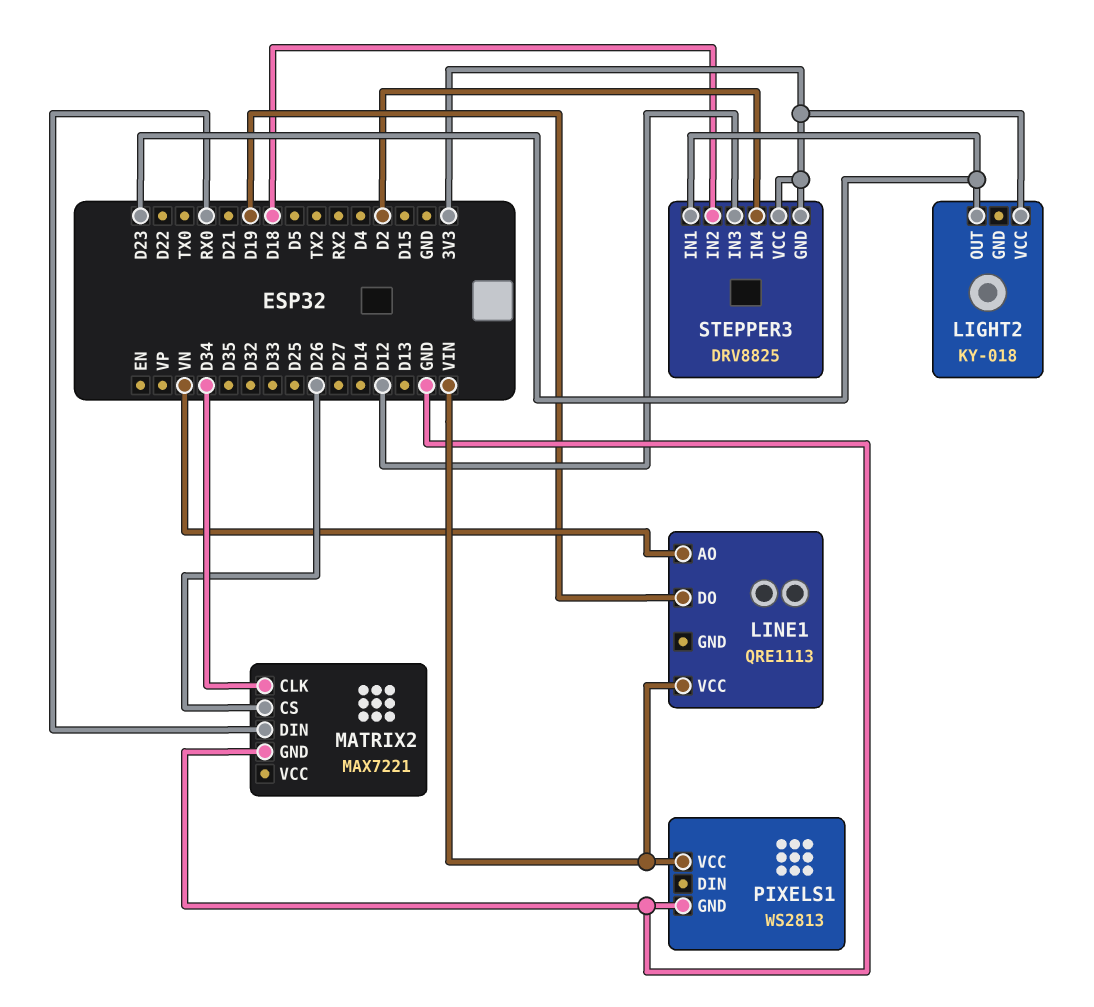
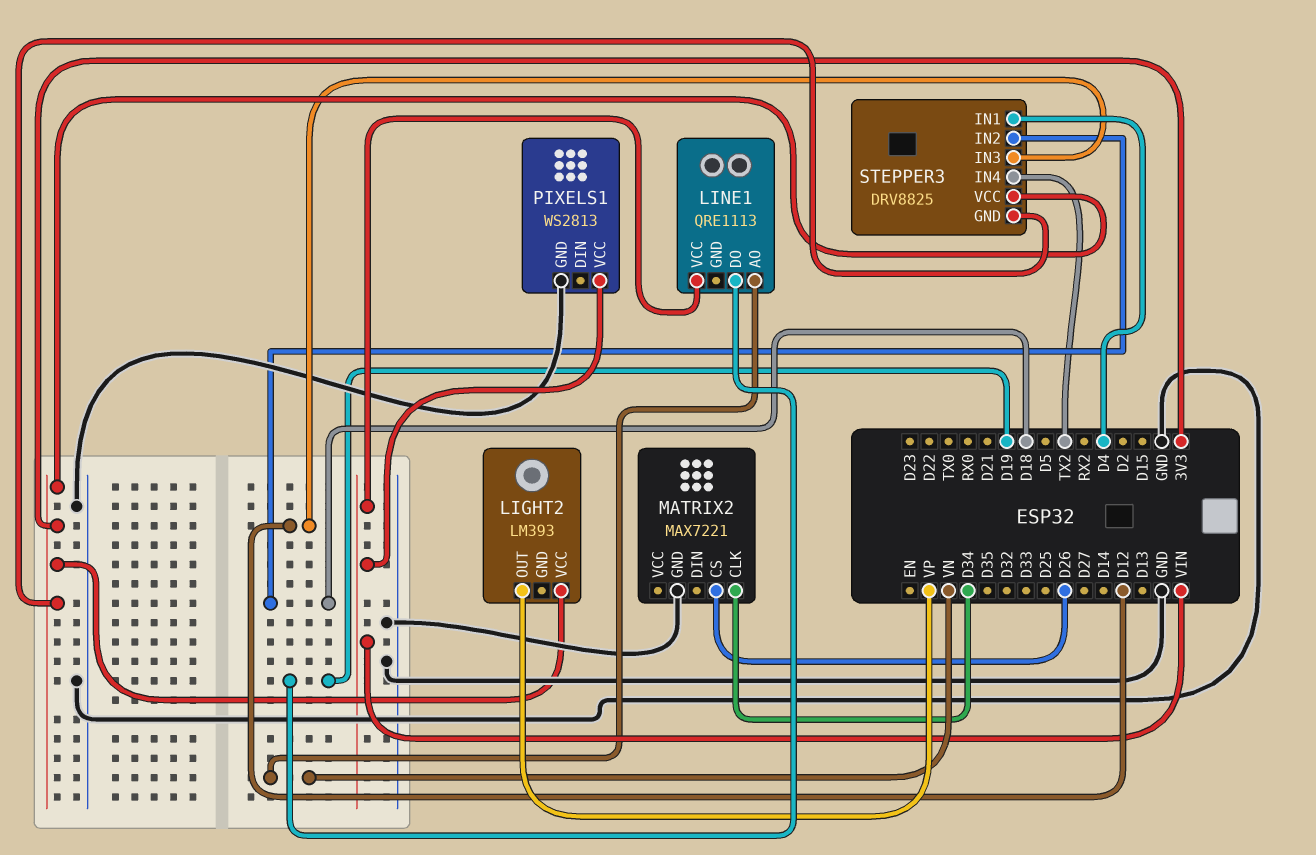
LIGHT2: KY-018 -> LM393
LIGHT2 pin OUT: D23 -> VP
MATRIX2 pin DIN: RX0 -> none
STEPPER3 pin IN1: D23 -> D4
STEPPER3 pin IN4: D2 -> TX2

